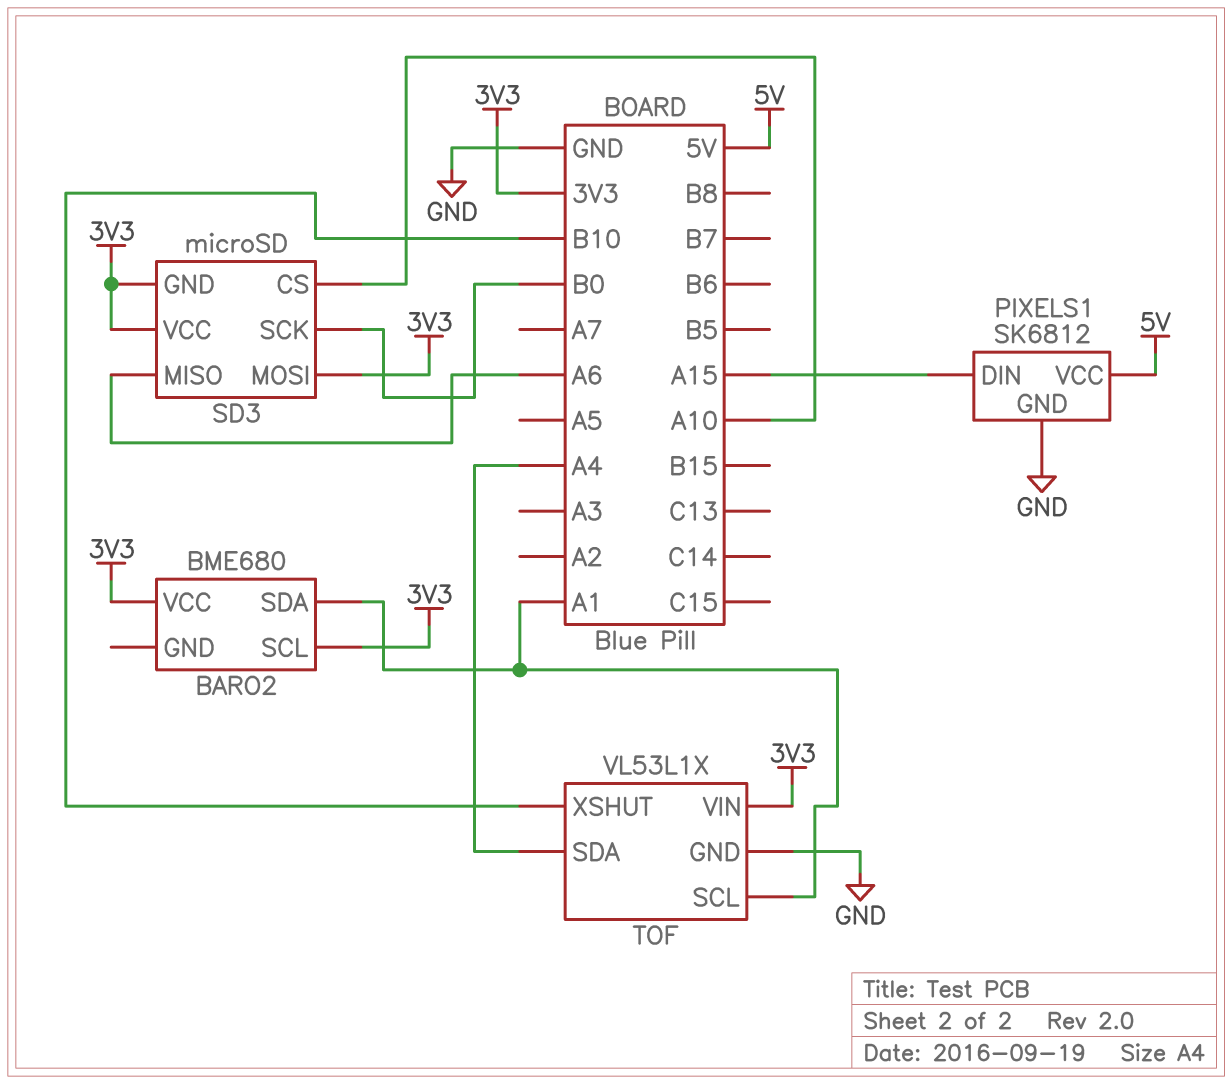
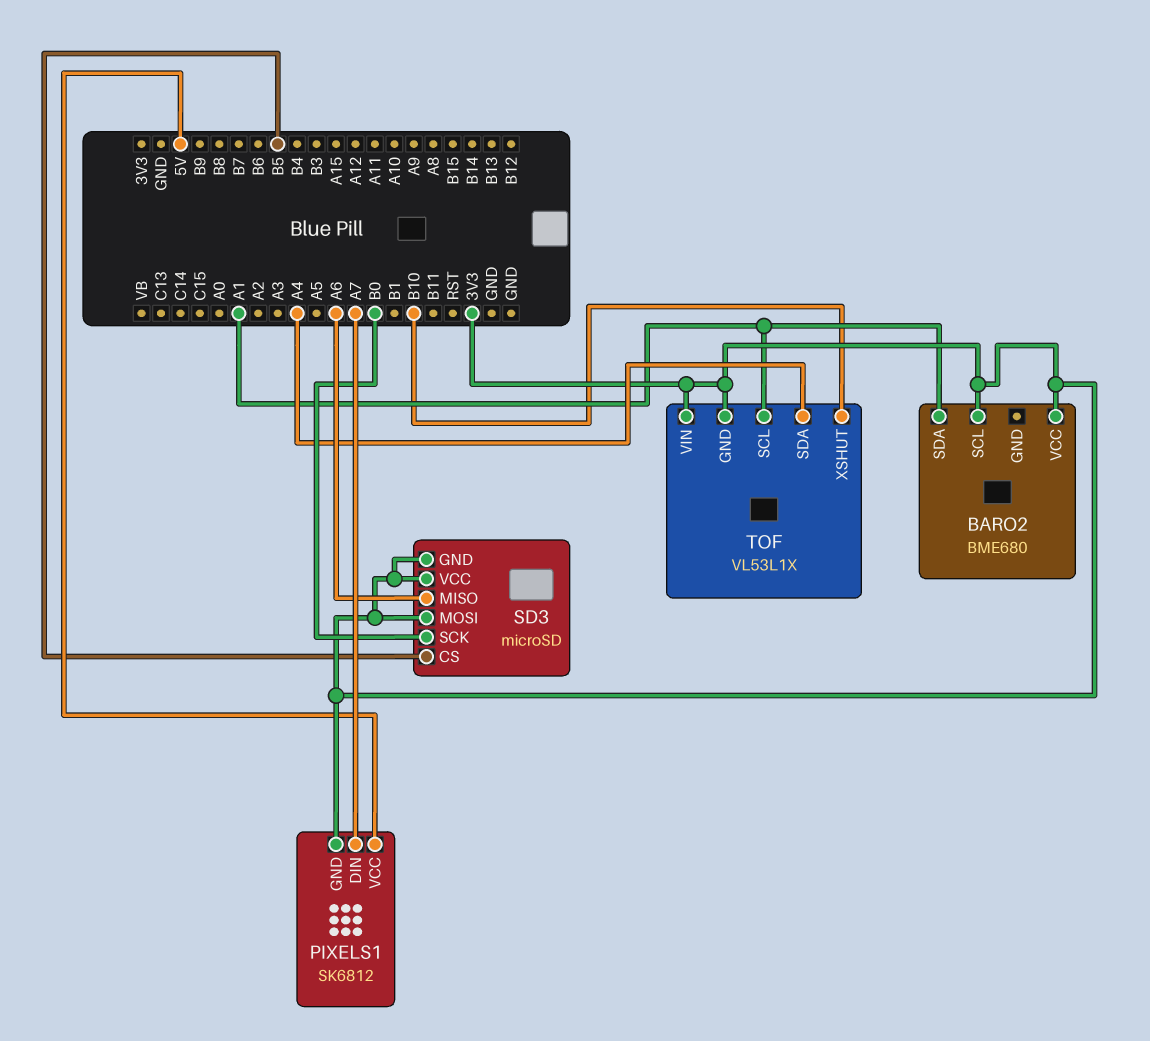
PIXELS1 pin DIN: A15 -> A7
PIXELS1 pin GND: GND -> 3V3
SD3 pin CS: A10 -> B5
TOF pin GND: GND -> 3V3

